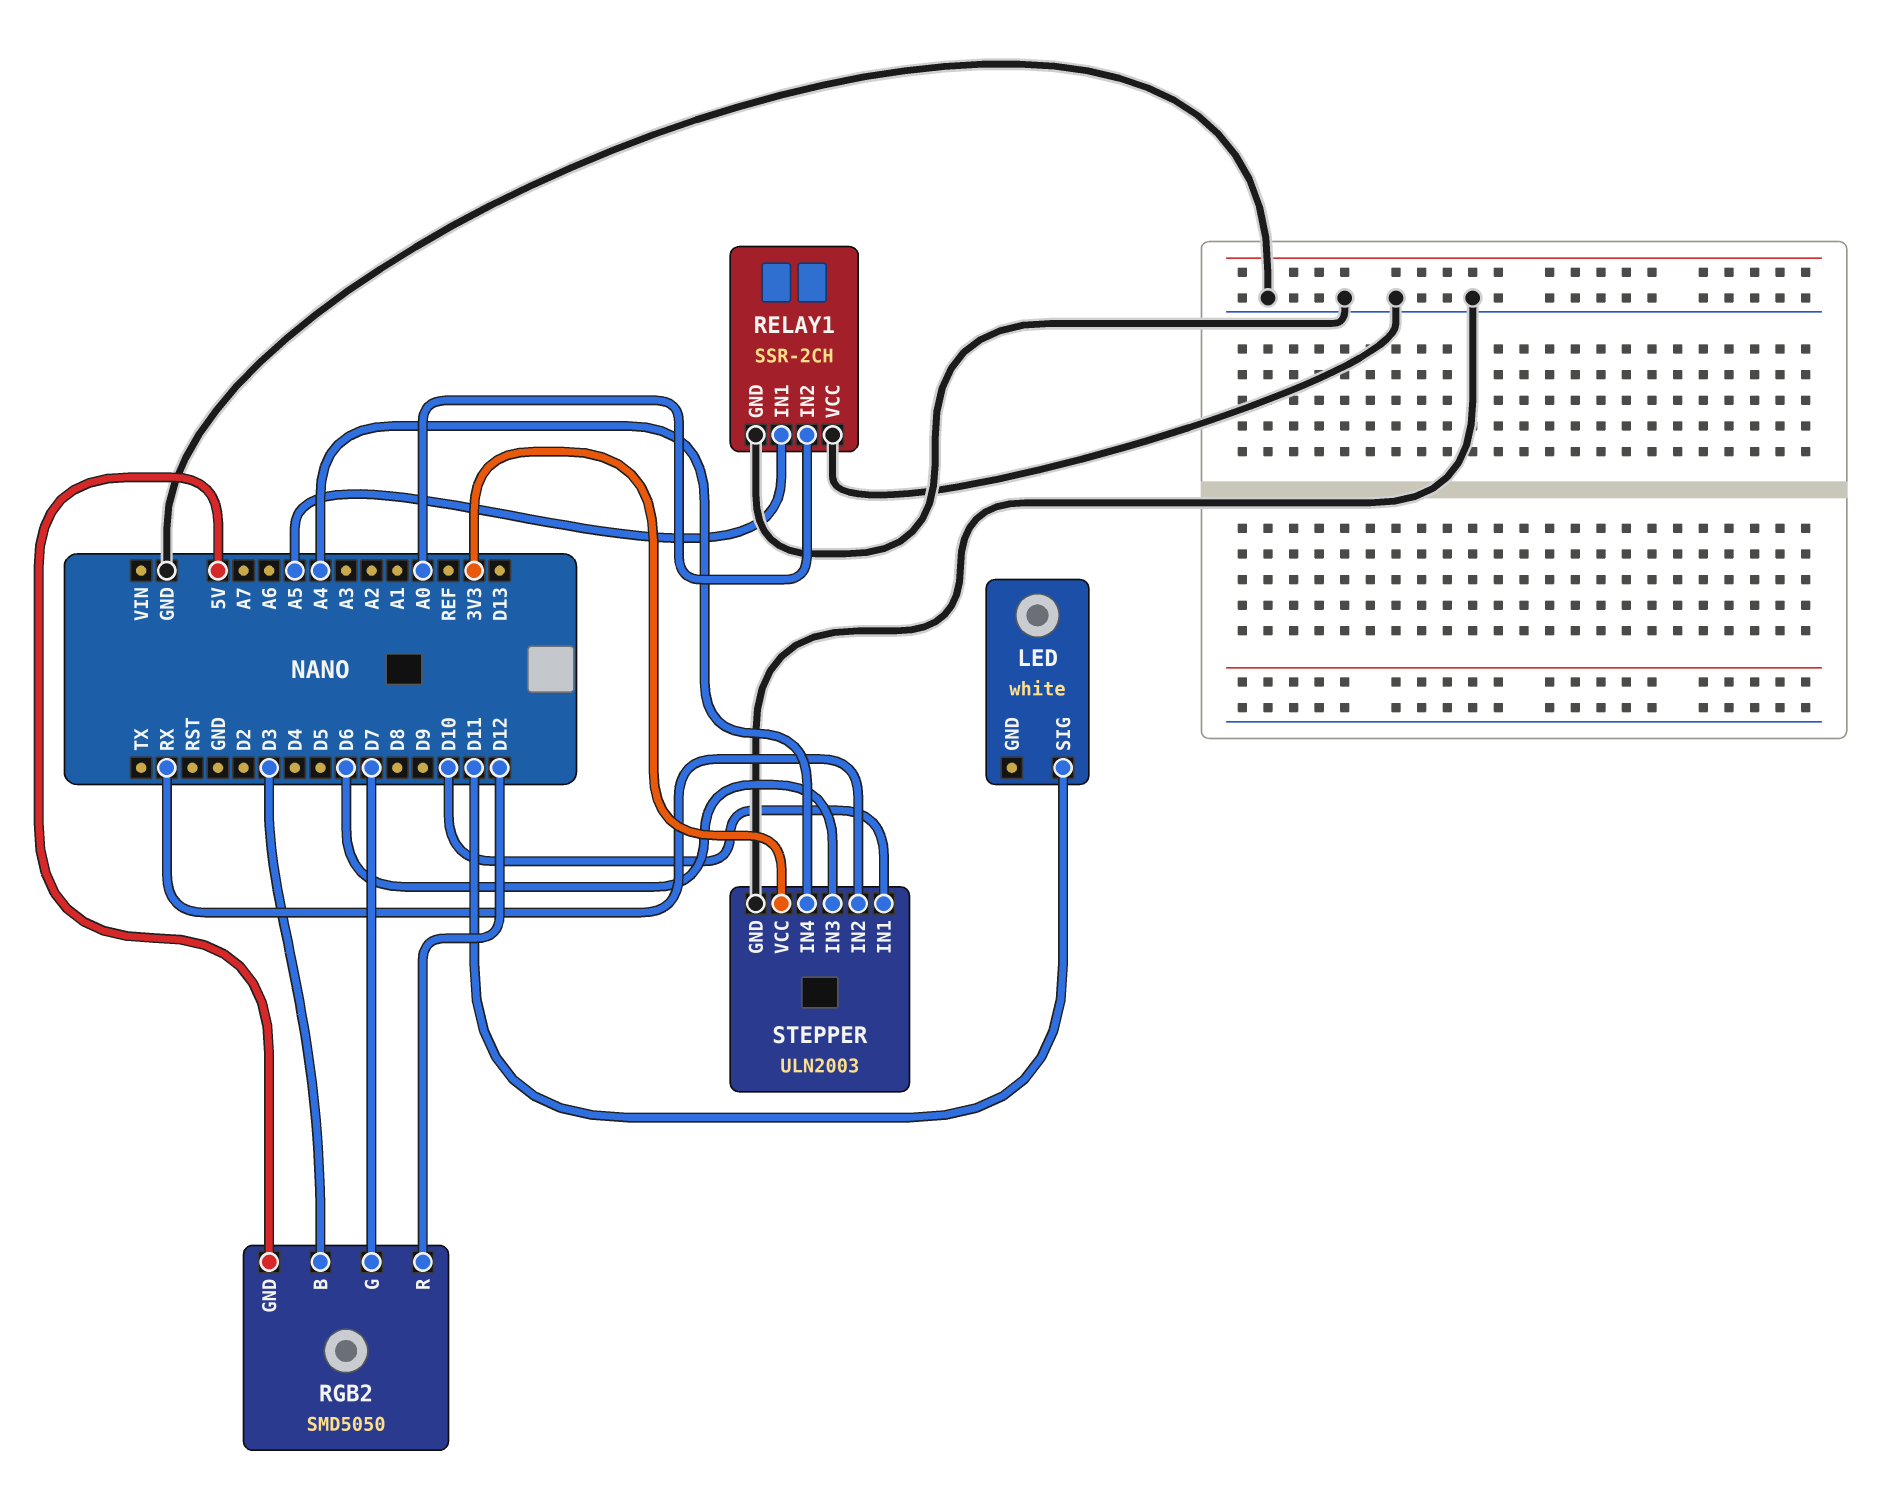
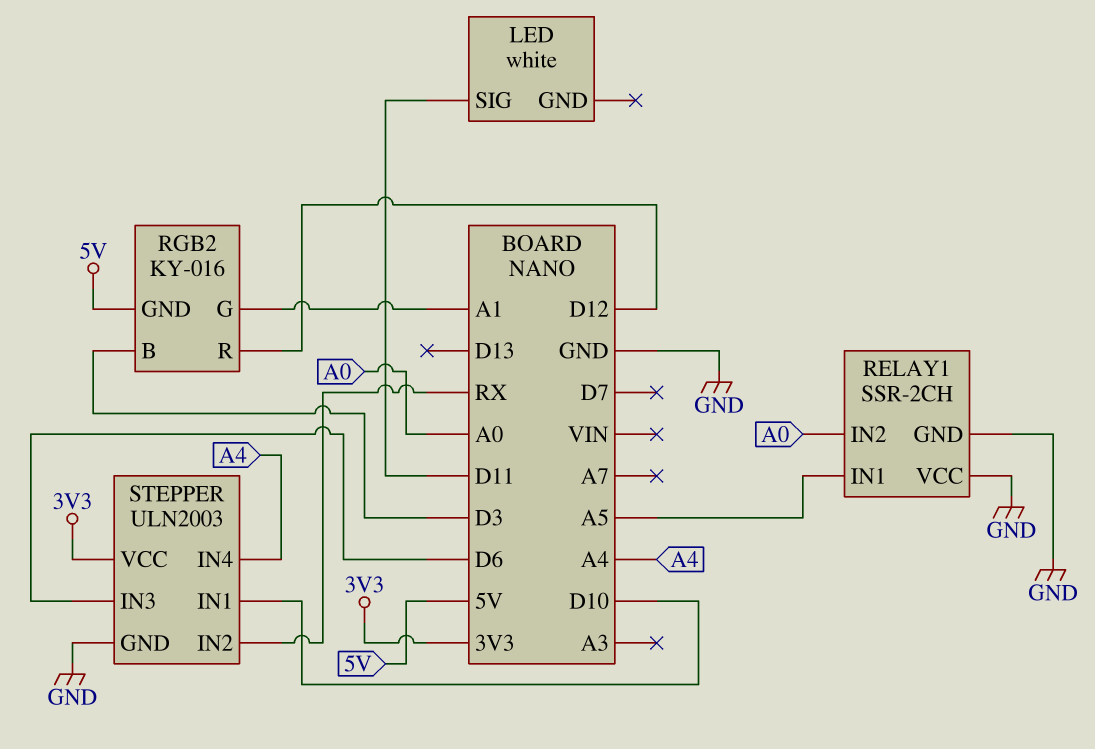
RGB2: SMD5050 -> KY-016
RGB2 pin G: D7 -> A1

